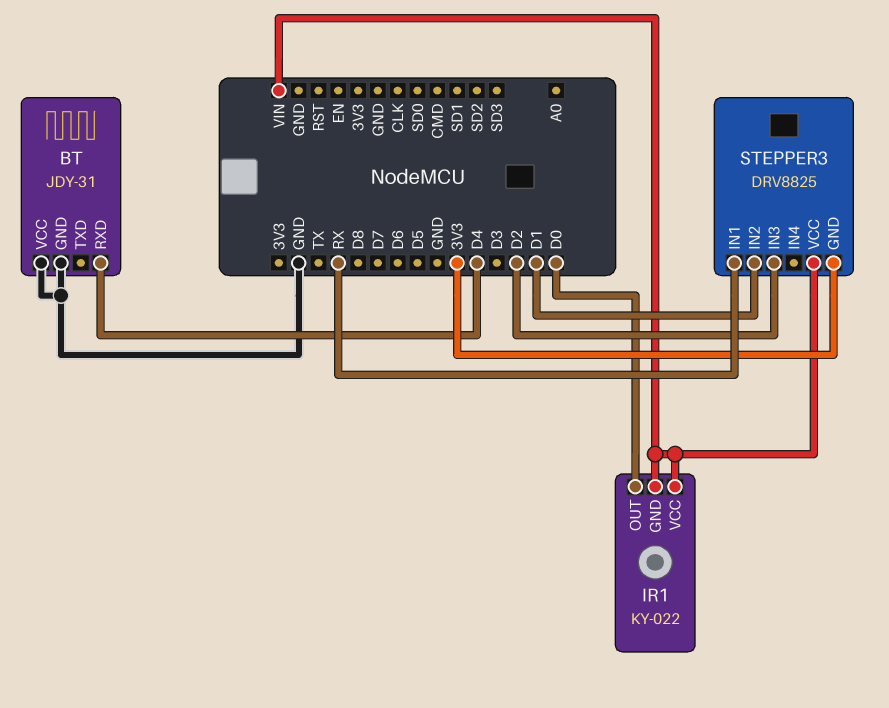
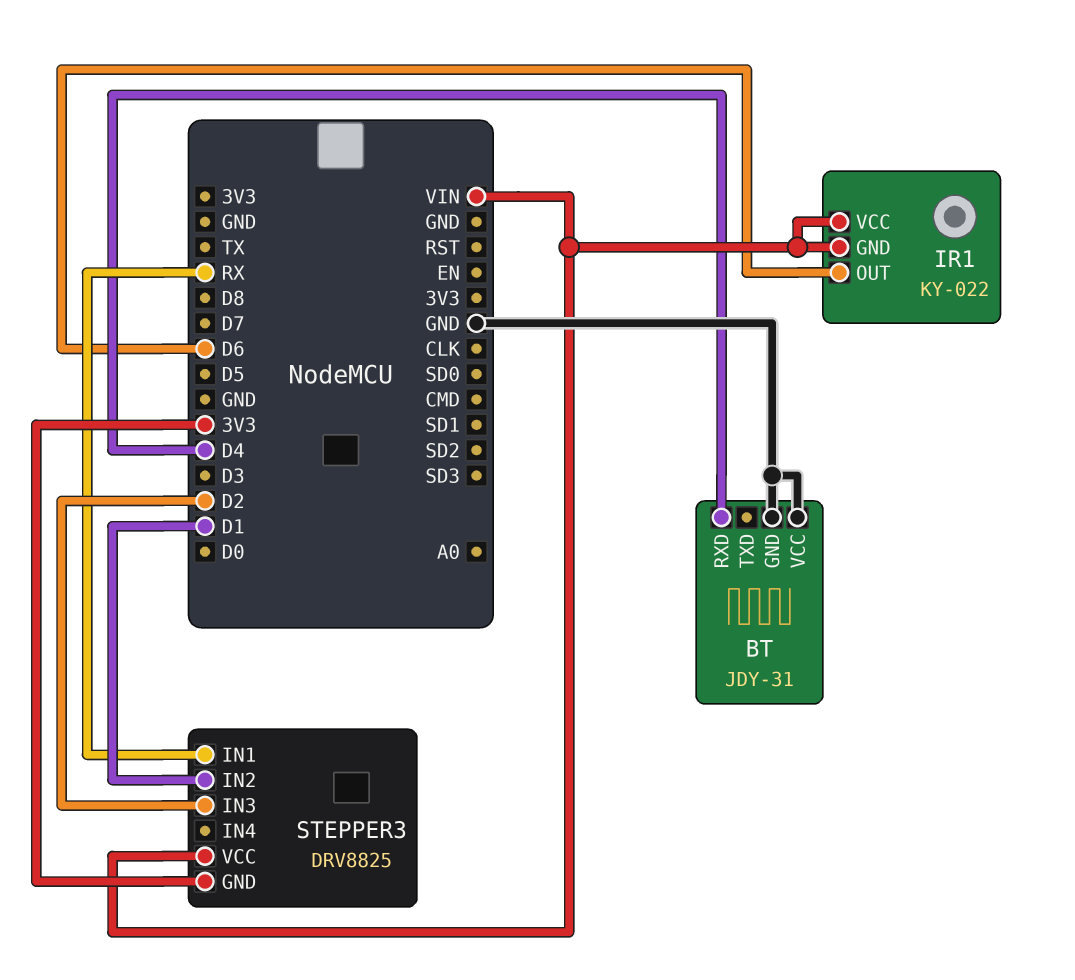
IR1 pin OUT: D0 -> D6

